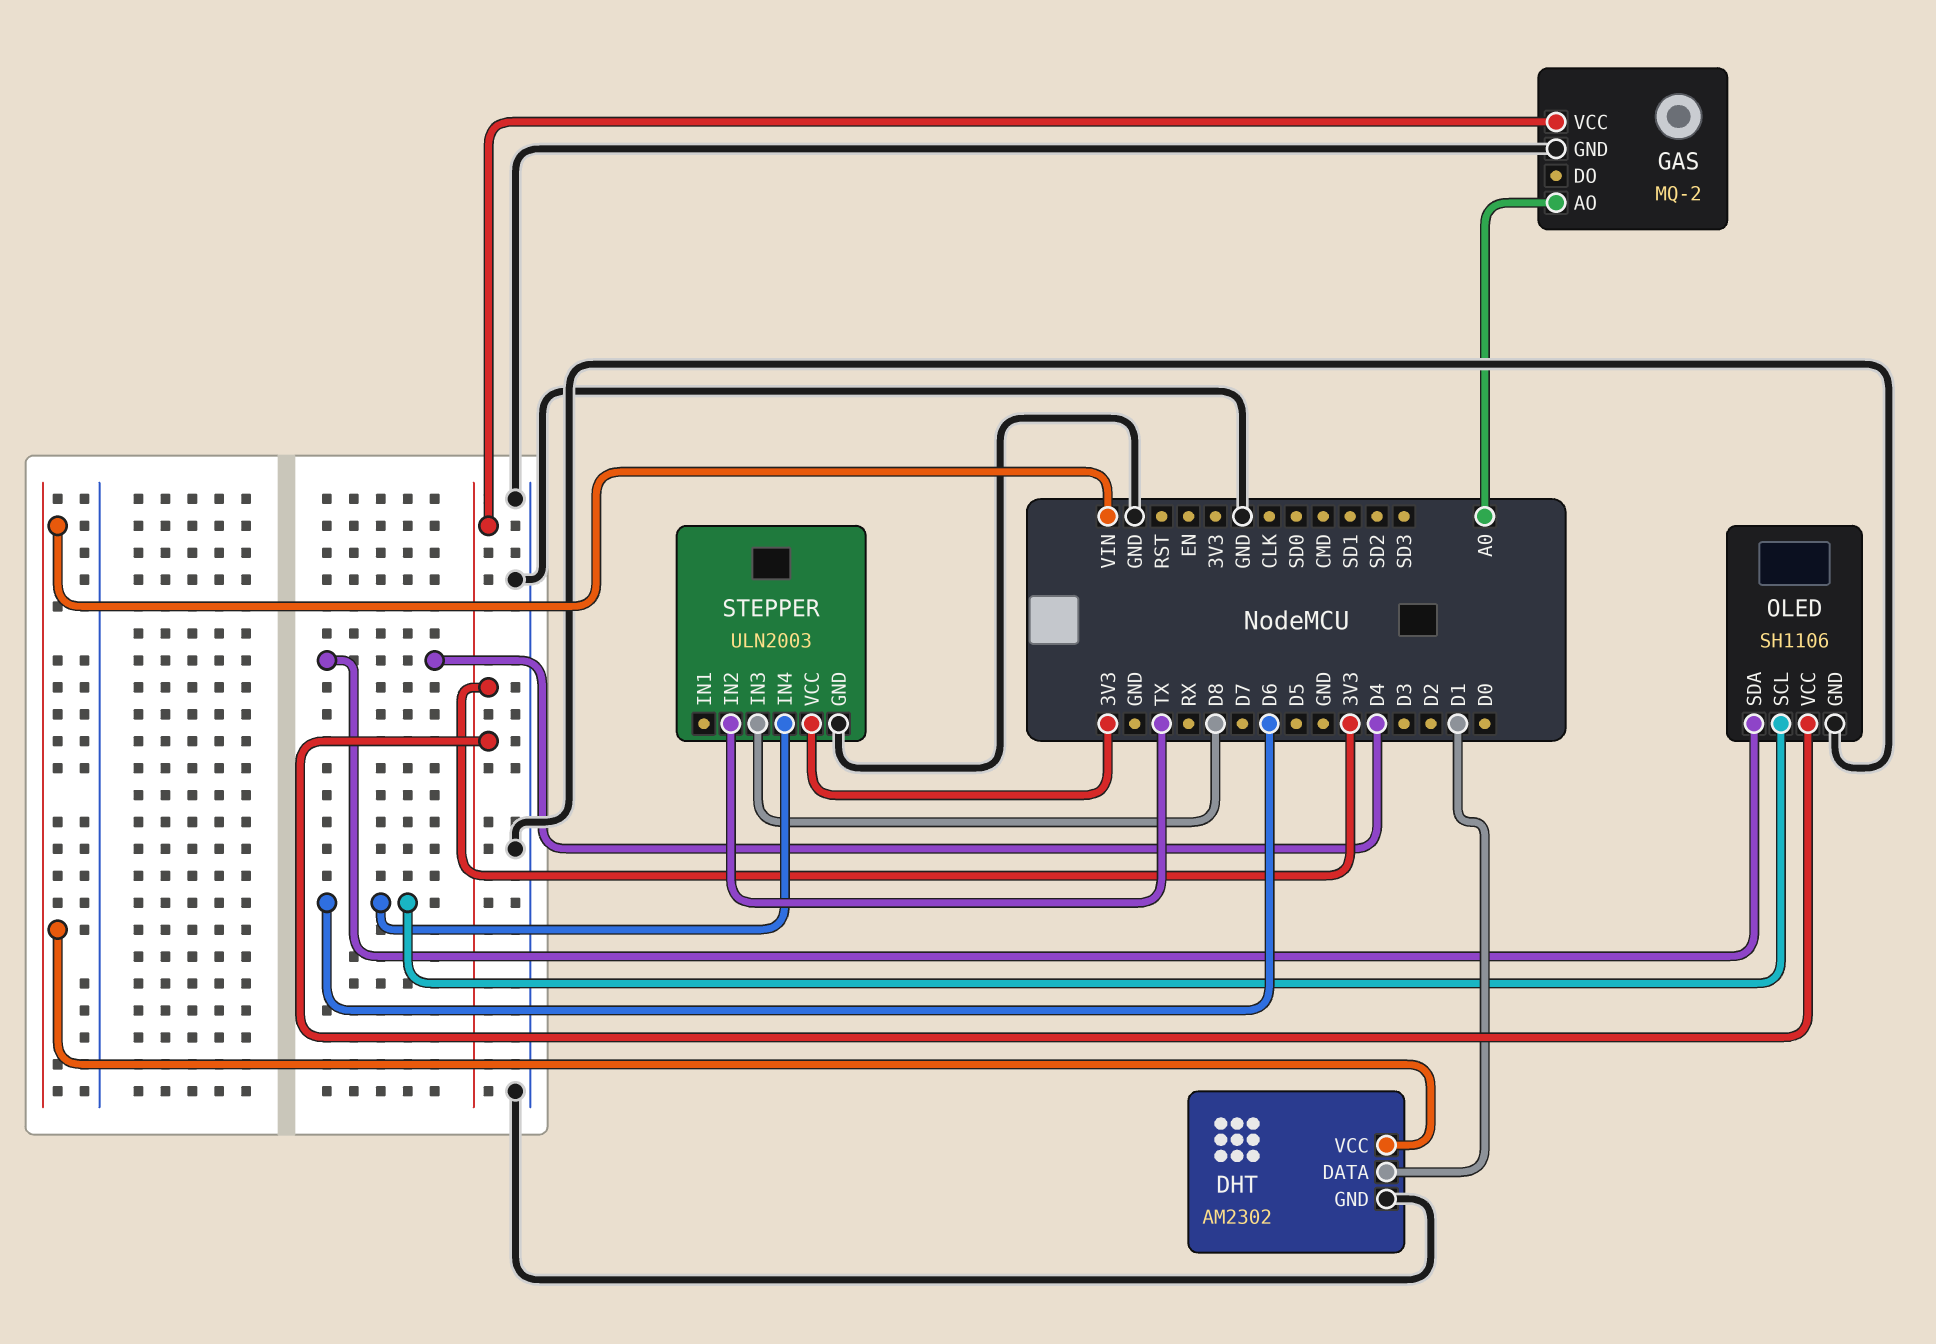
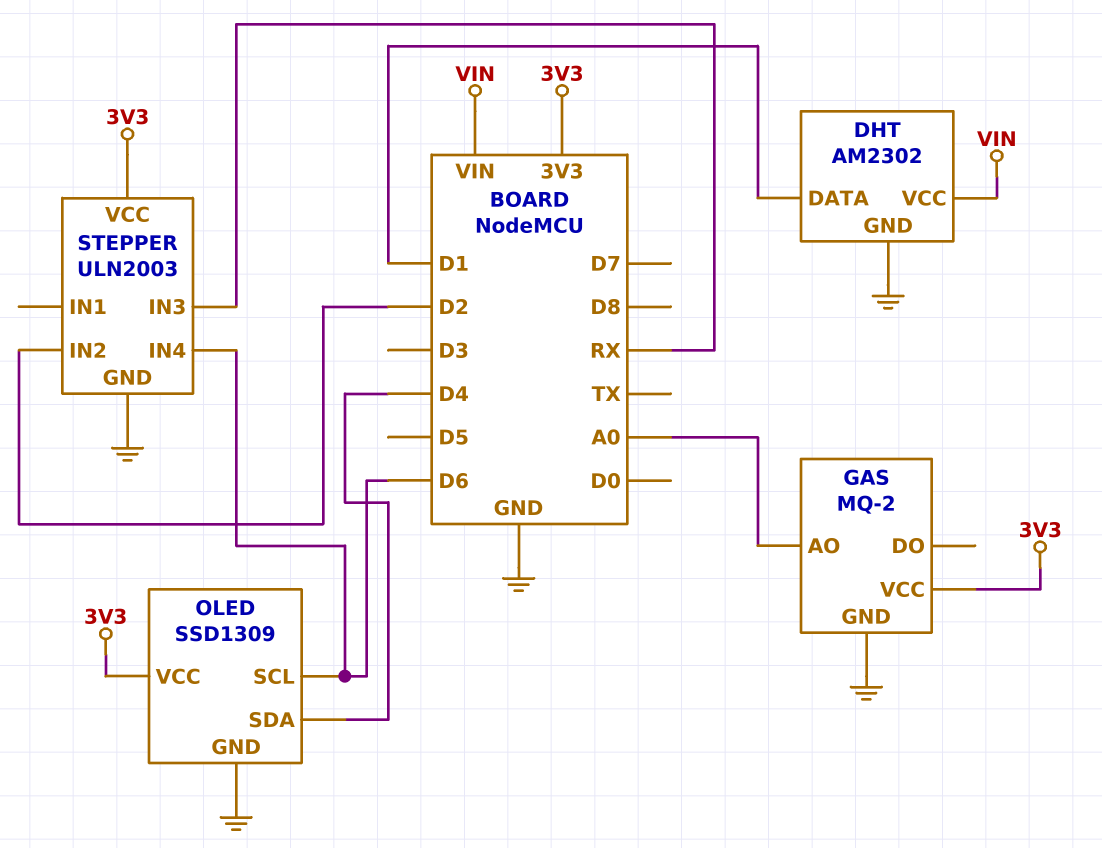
OLED: SH1106 -> SSD1309
STEPPER pin IN2: TX -> D2
STEPPER pin IN3: D8 -> RX

